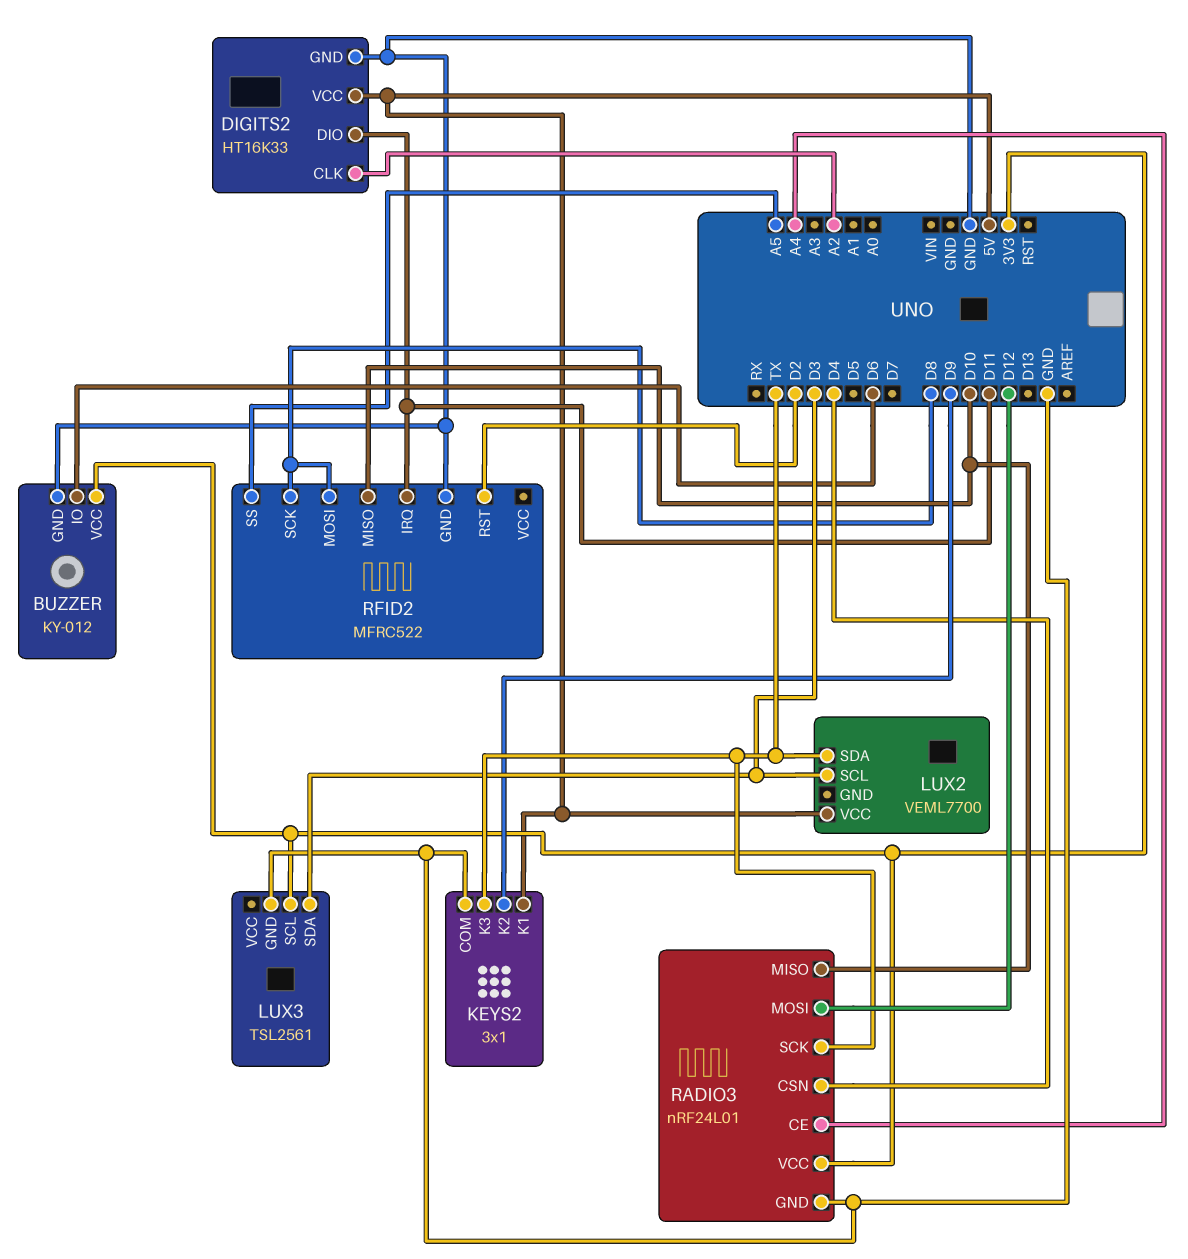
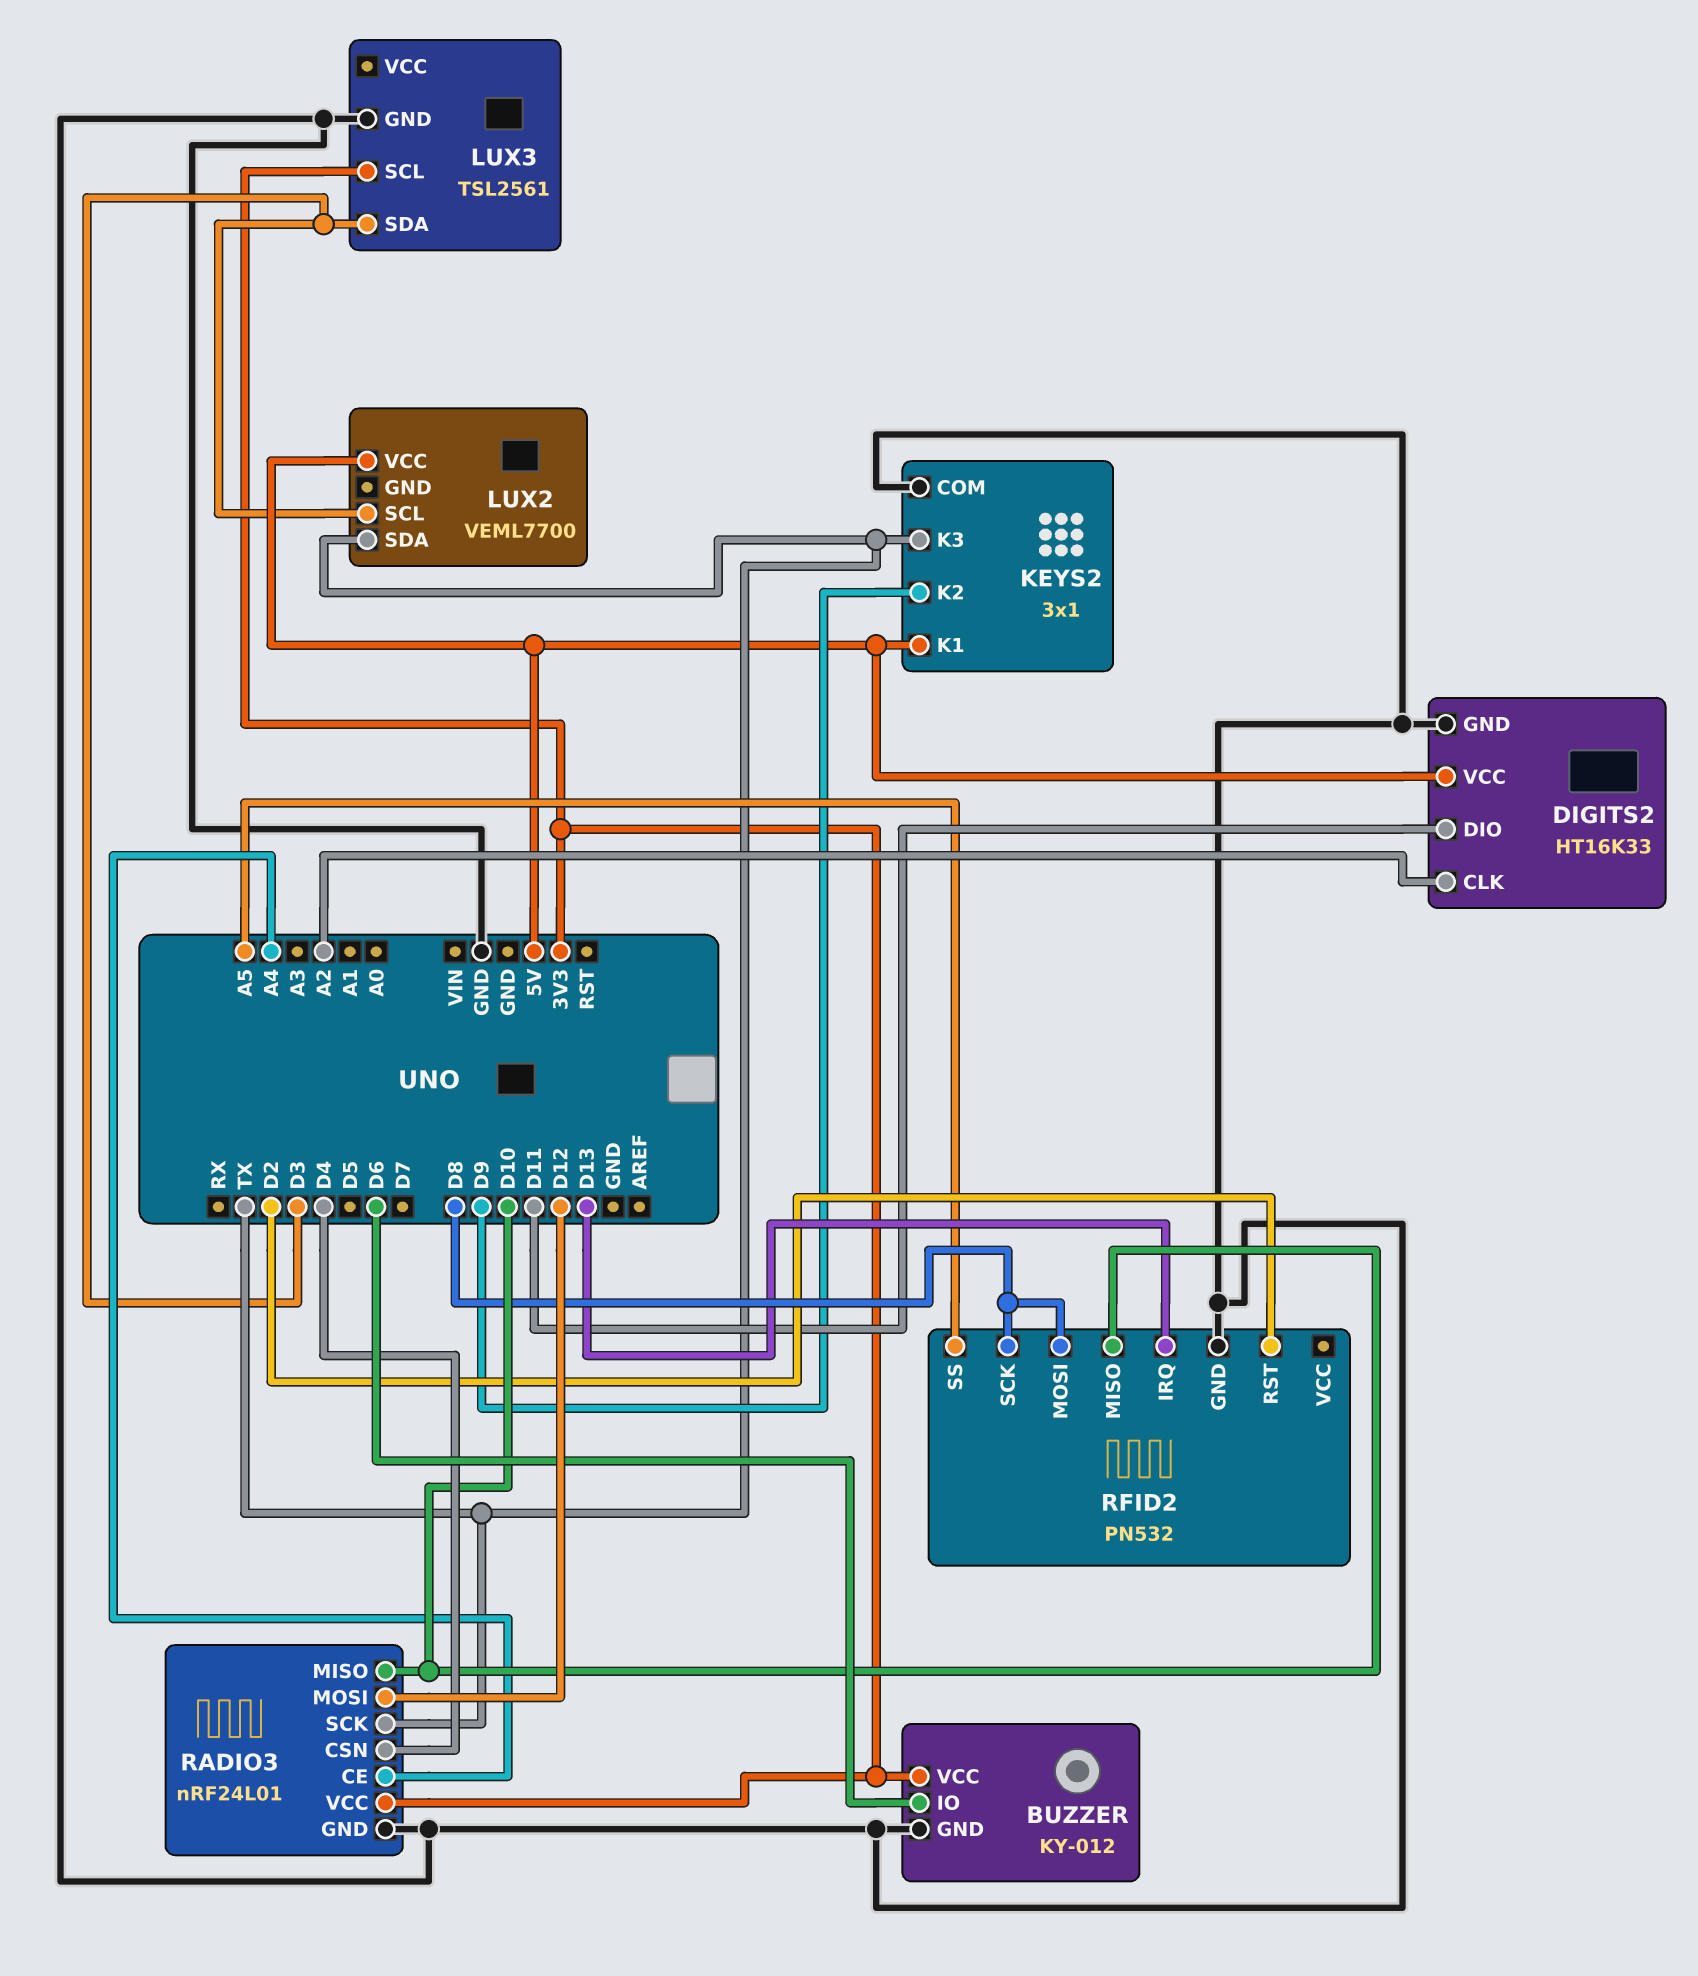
RFID2: MFRC522 -> PN532
RFID2 pin IRQ: D11 -> D13

